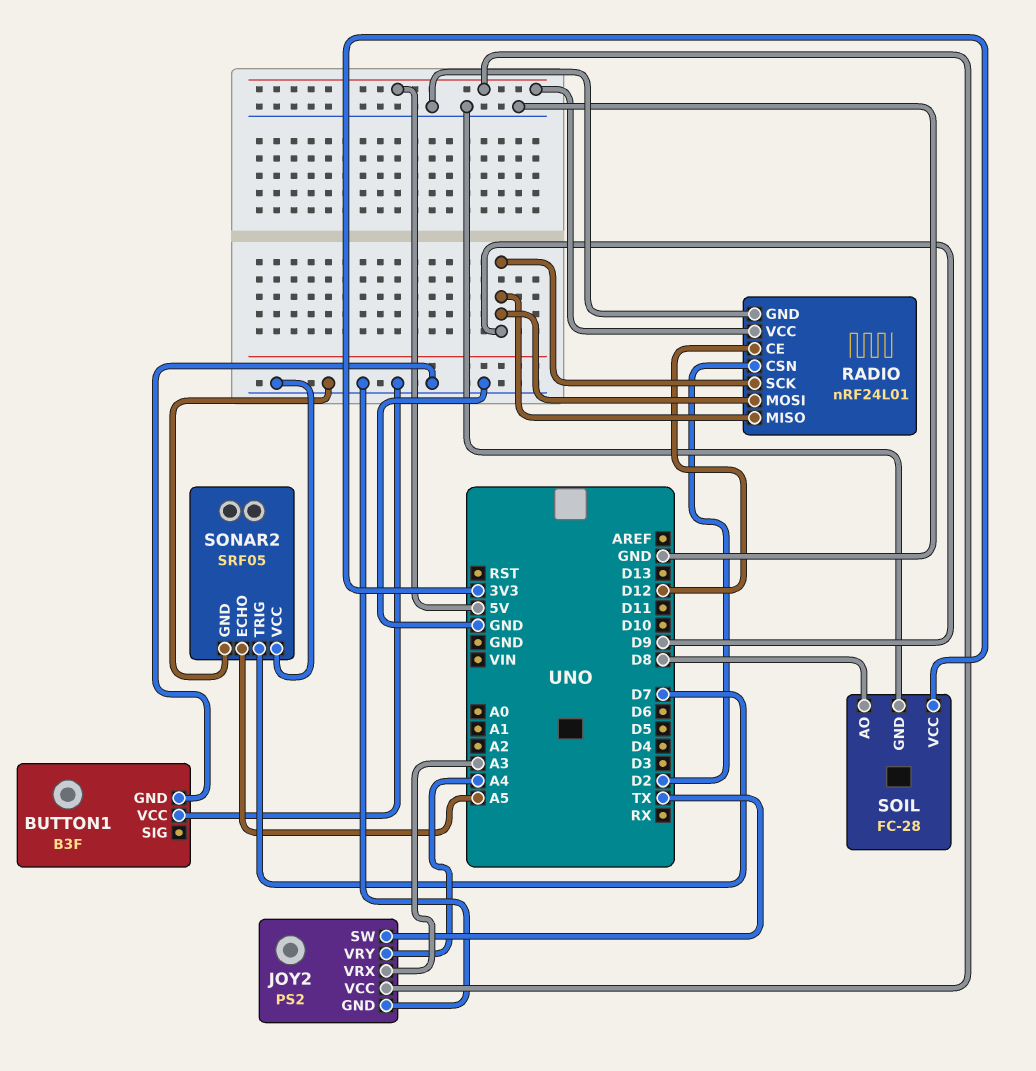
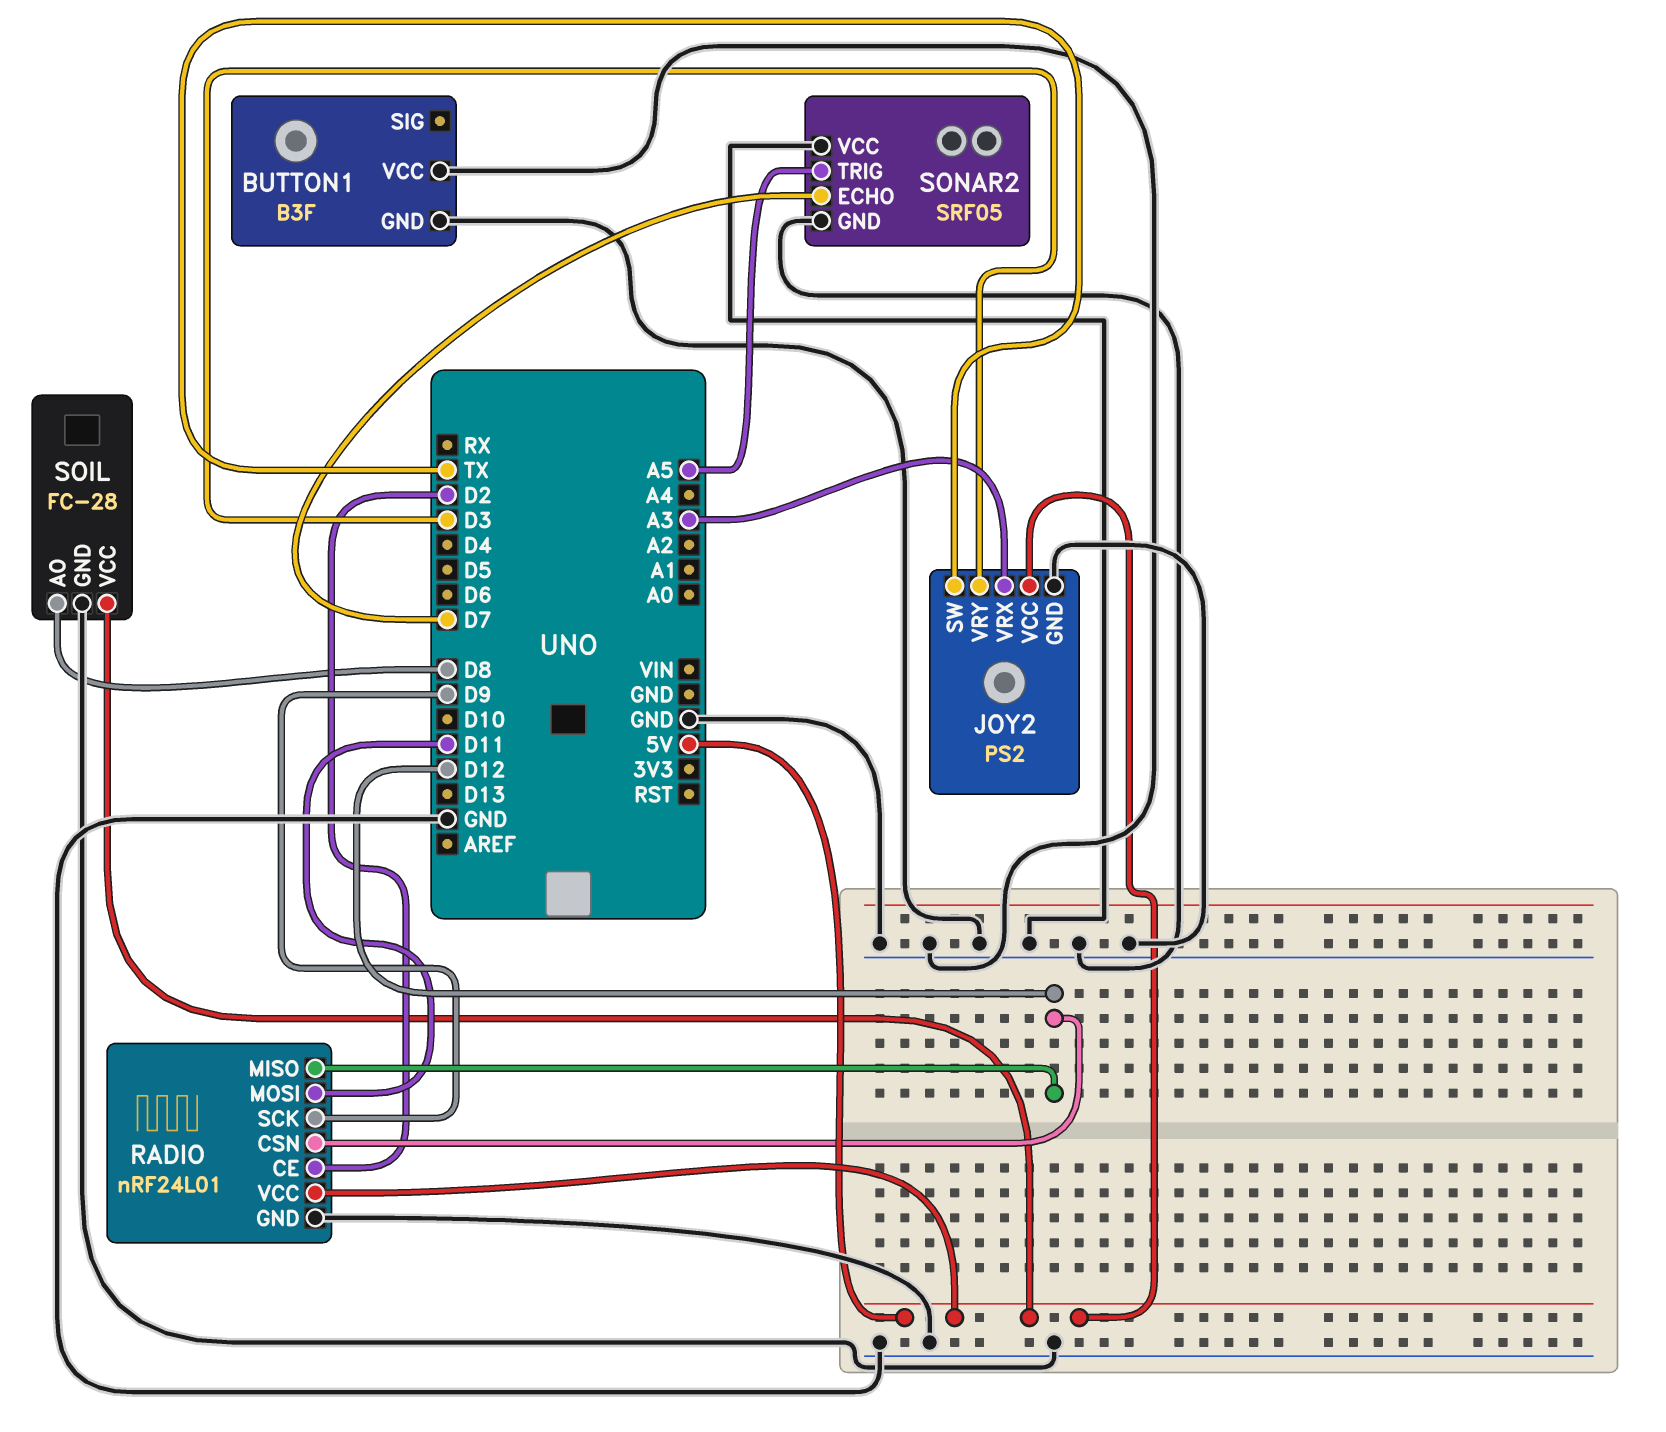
JOY2 pin VRY: A4 -> D3
RADIO pin CE: D12 -> D2
RADIO pin CSN: D2 -> D12
RADIO pin MISO: D9 -> D12
RADIO pin MOSI: D9 -> D11
SOIL pin VCC: 3V3 -> 5V
SONAR2 pin ECHO: A5 -> D7
SONAR2 pin TRIG: D7 -> A5

